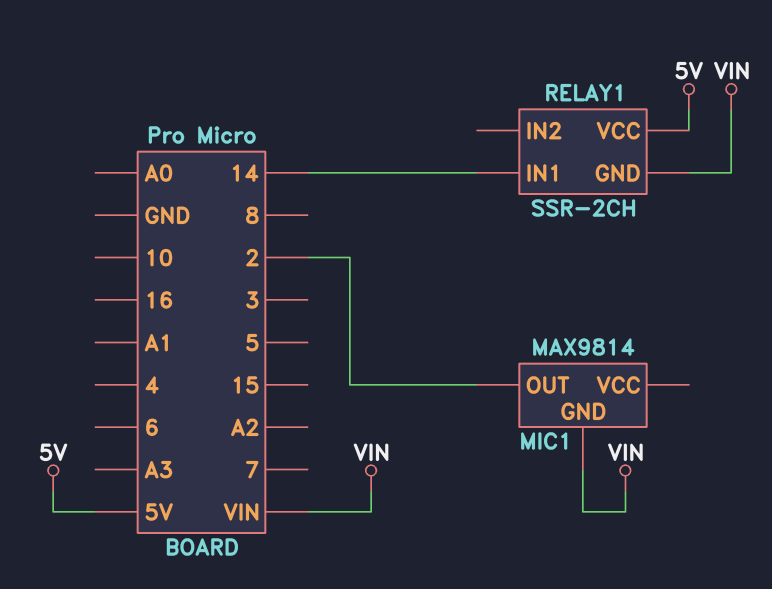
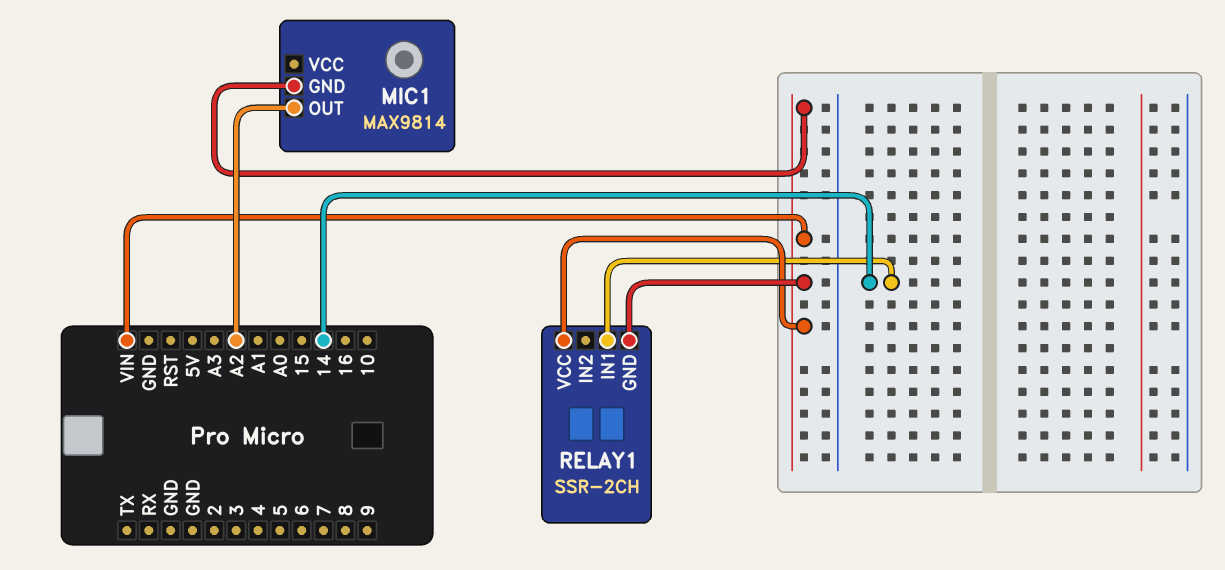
MIC1 pin OUT: 2 -> A2
RELAY1 pin VCC: 5V -> VIN

